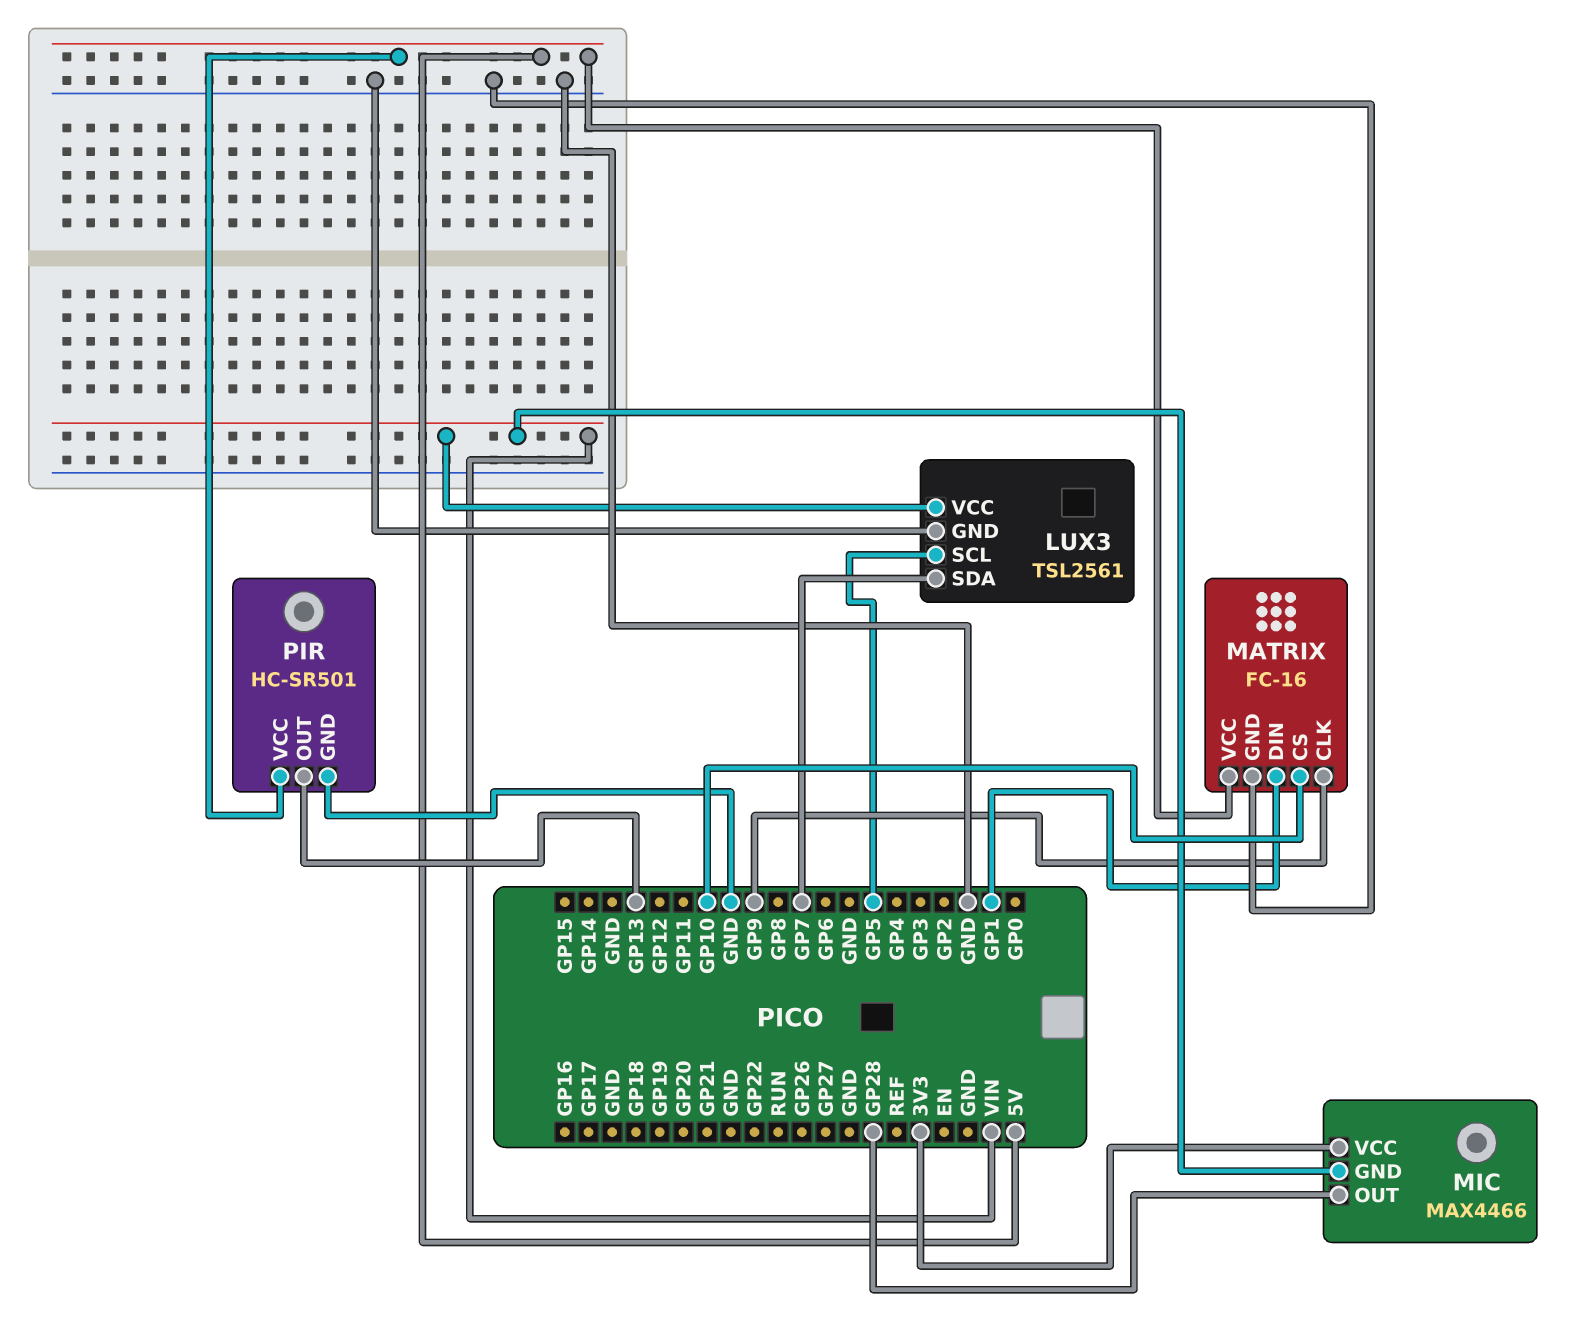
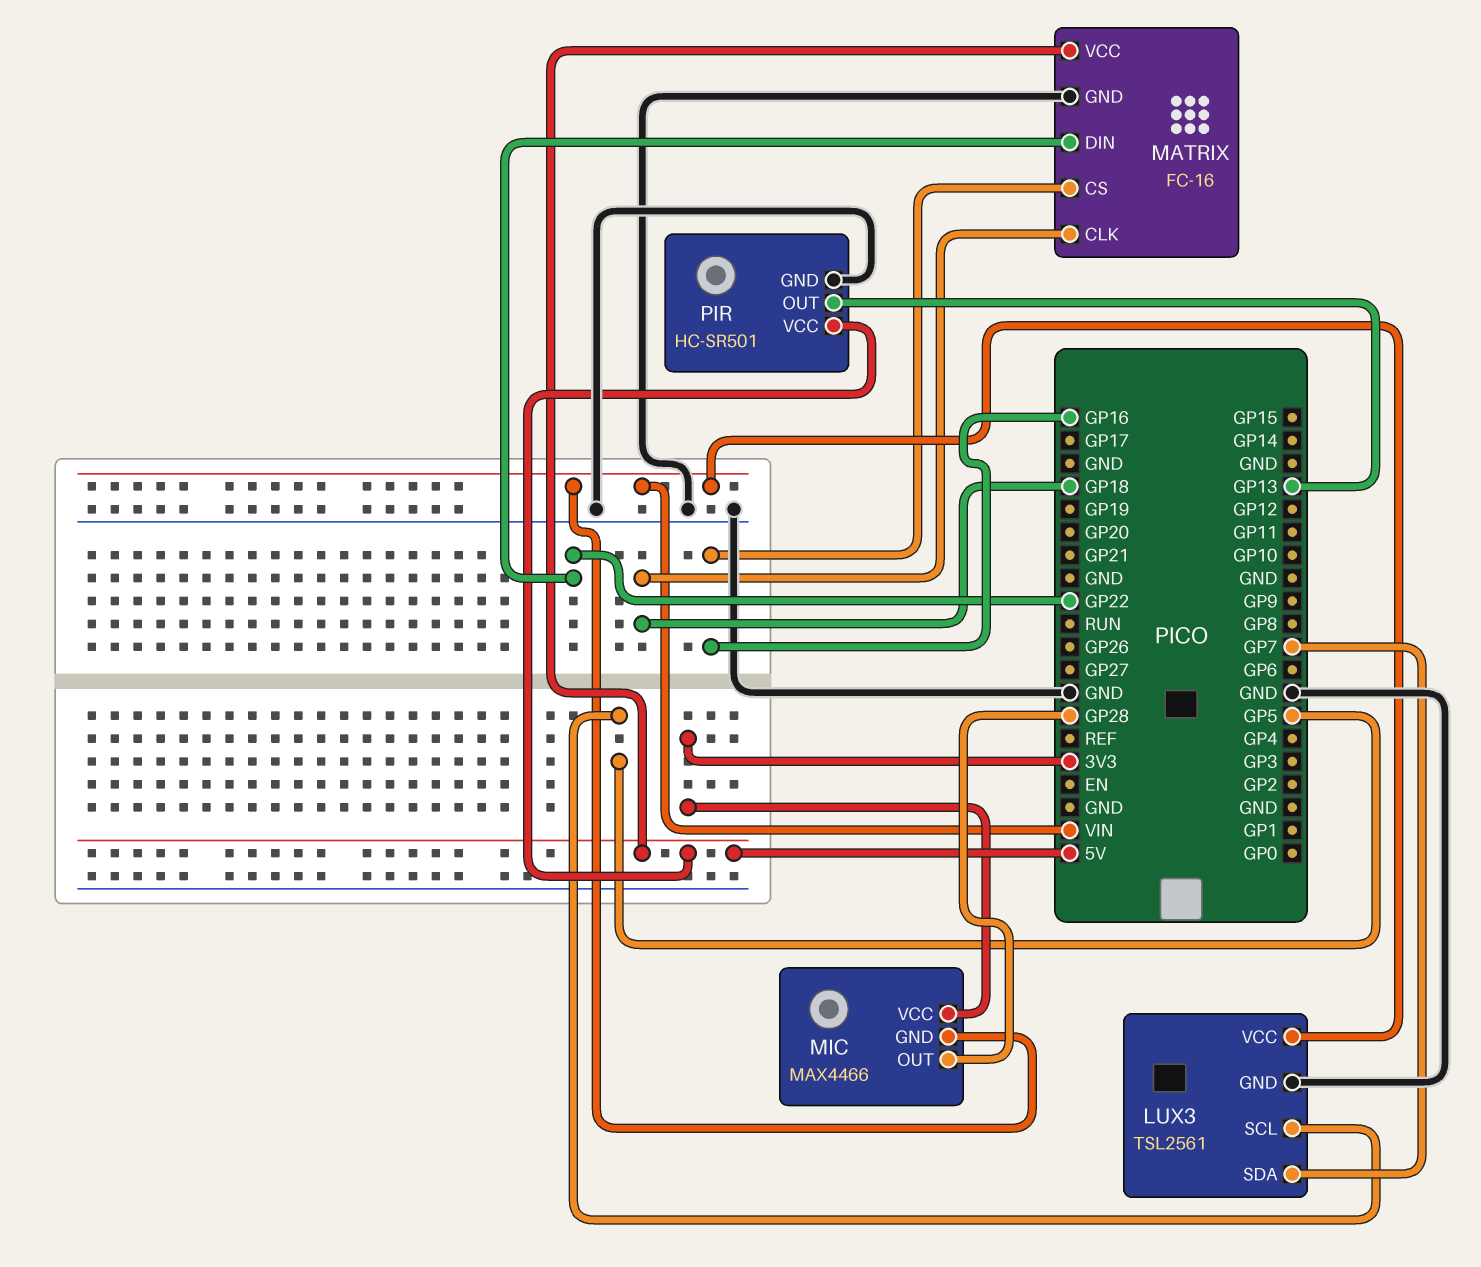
MATRIX pin CLK: GP9 -> GP18
MATRIX pin CS: GP10 -> GP16
MATRIX pin DIN: GP1 -> GP22

